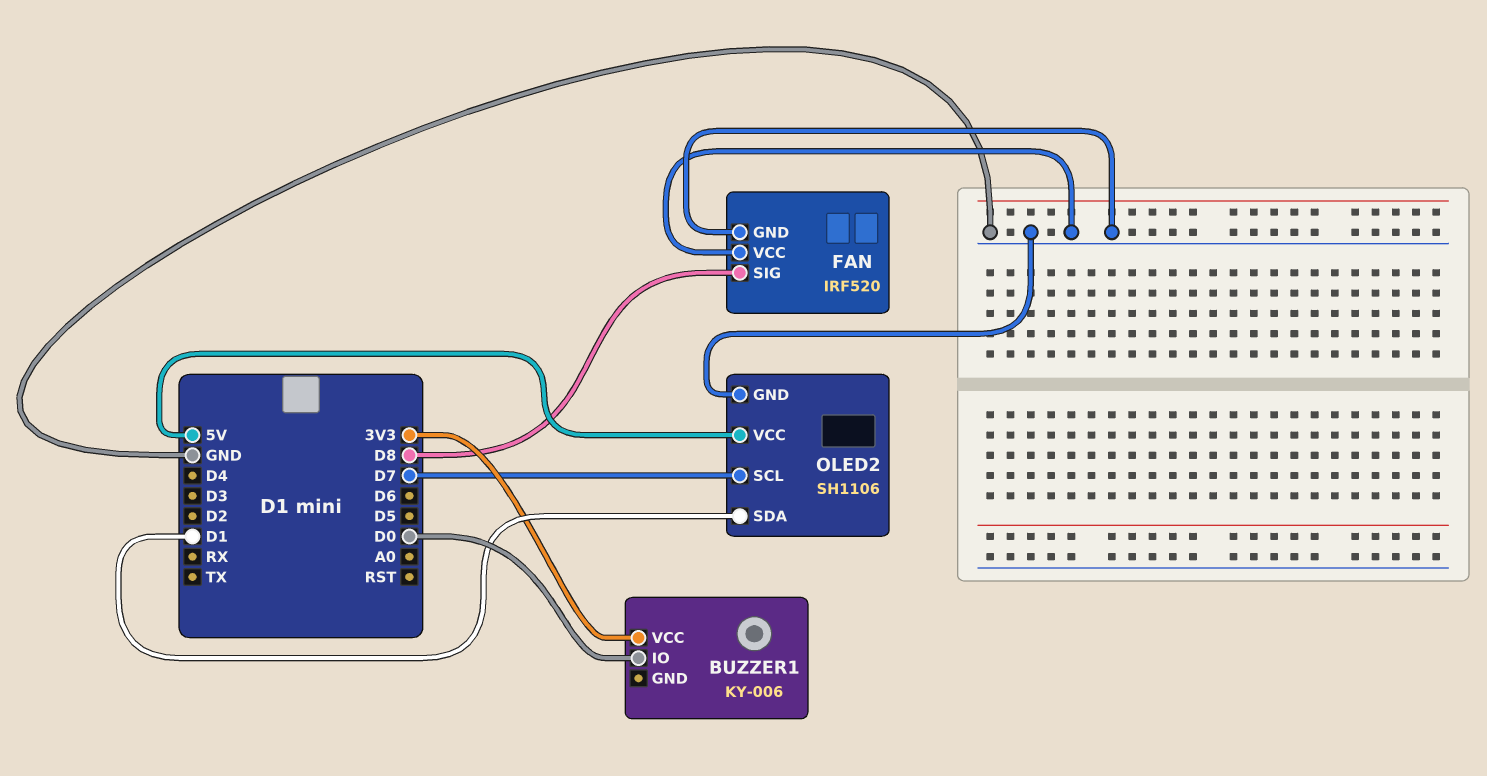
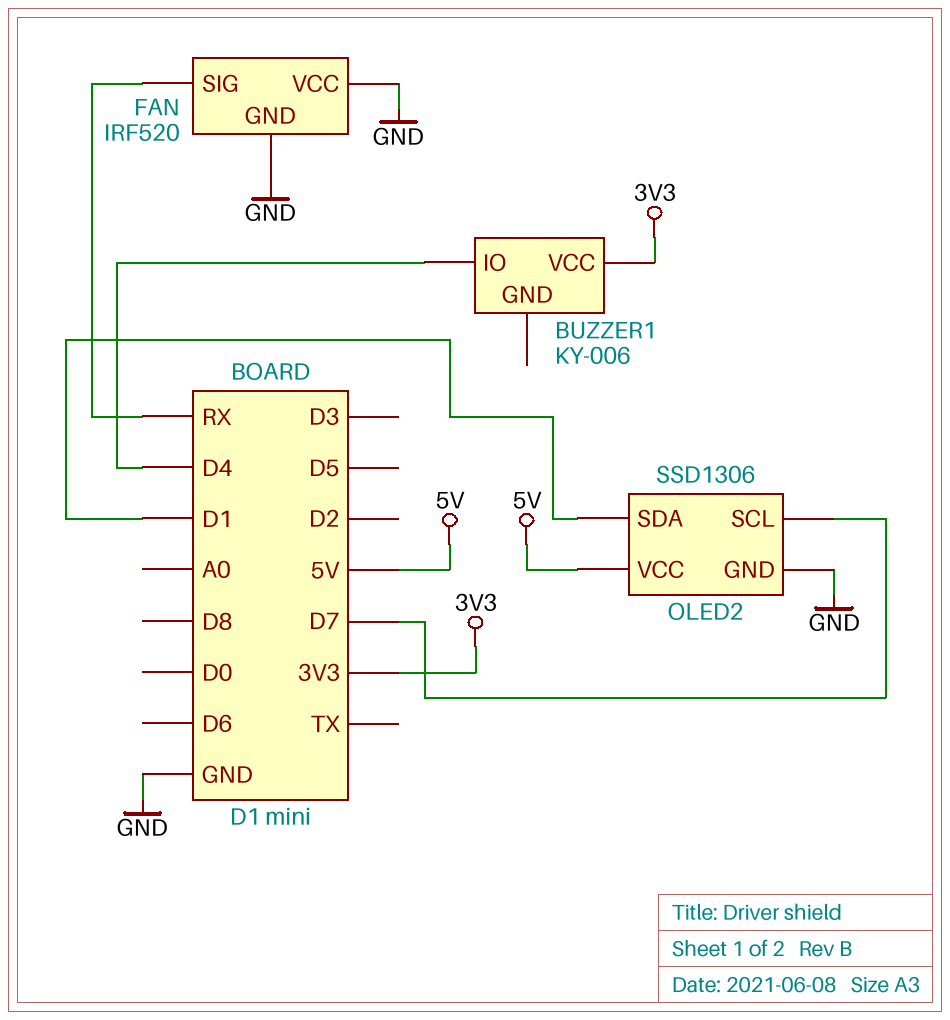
BUZZER1 pin IO: D0 -> D4
FAN pin SIG: D8 -> RX
OLED2: SH1106 -> SSD1306

